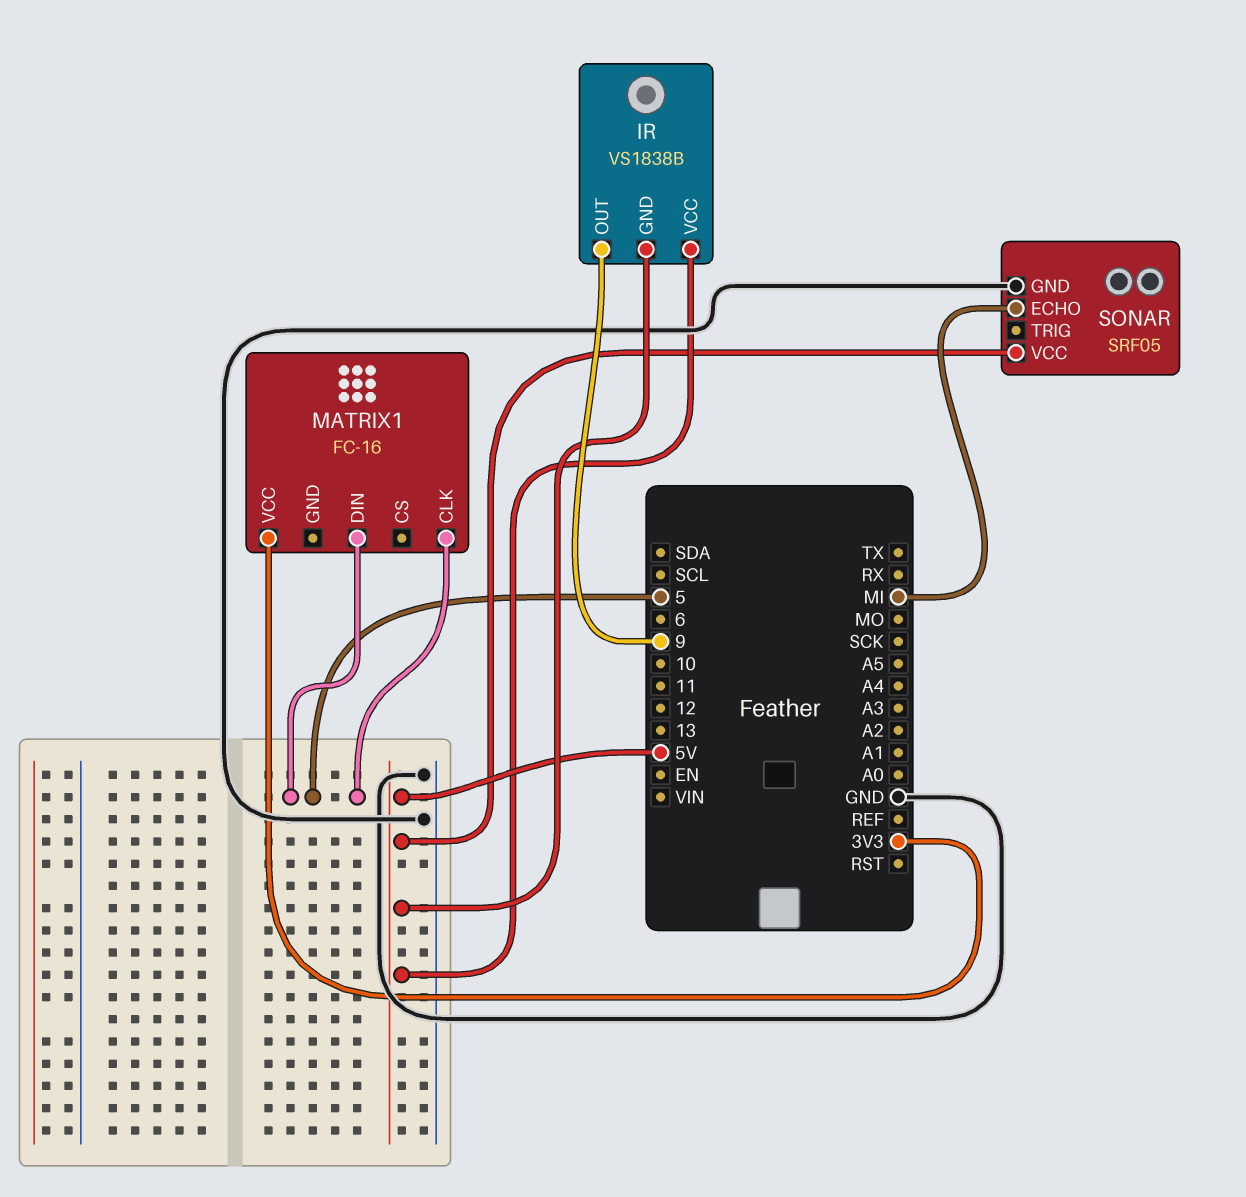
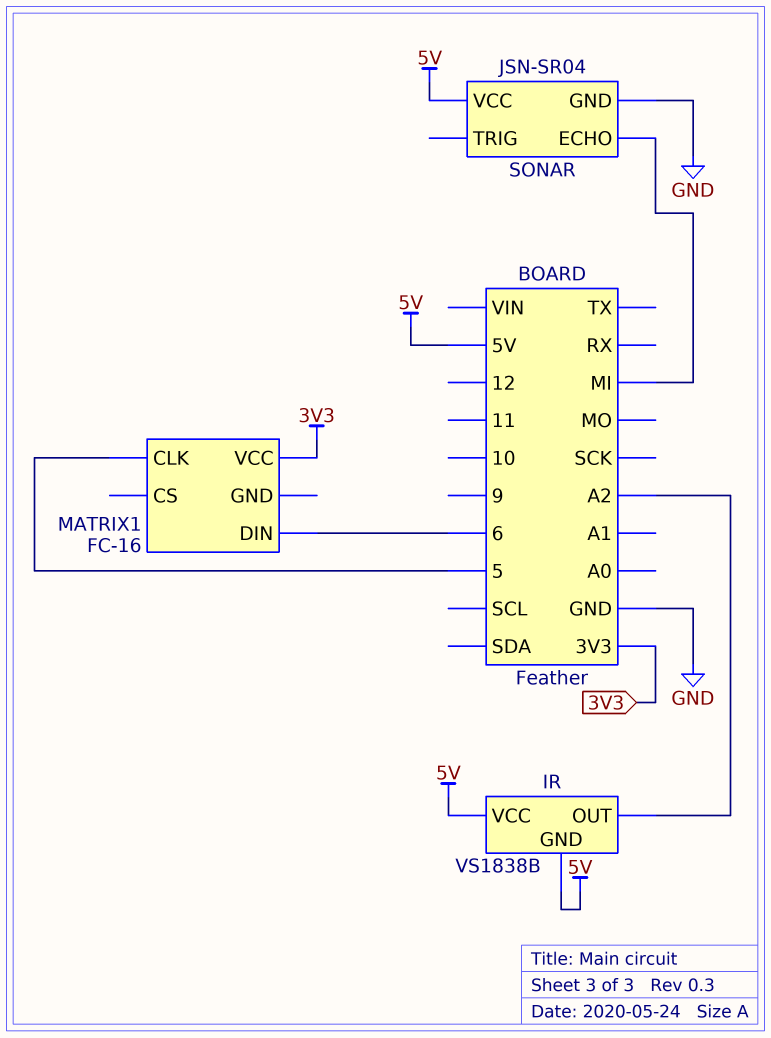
IR pin OUT: 9 -> A2
MATRIX1 pin DIN: 5 -> 6
SONAR: SRF05 -> JSN-SR04

